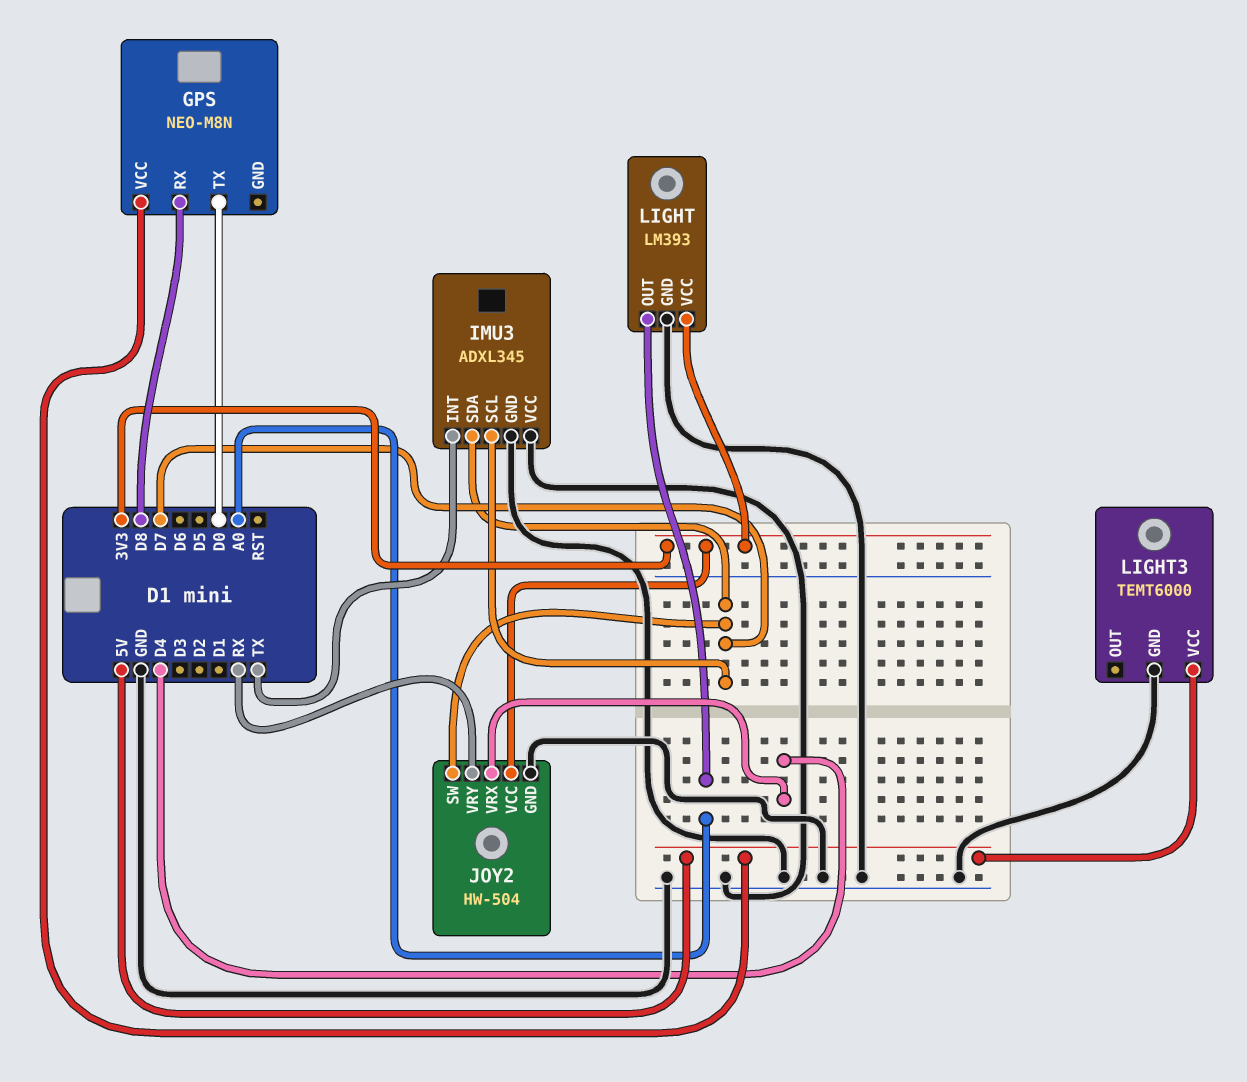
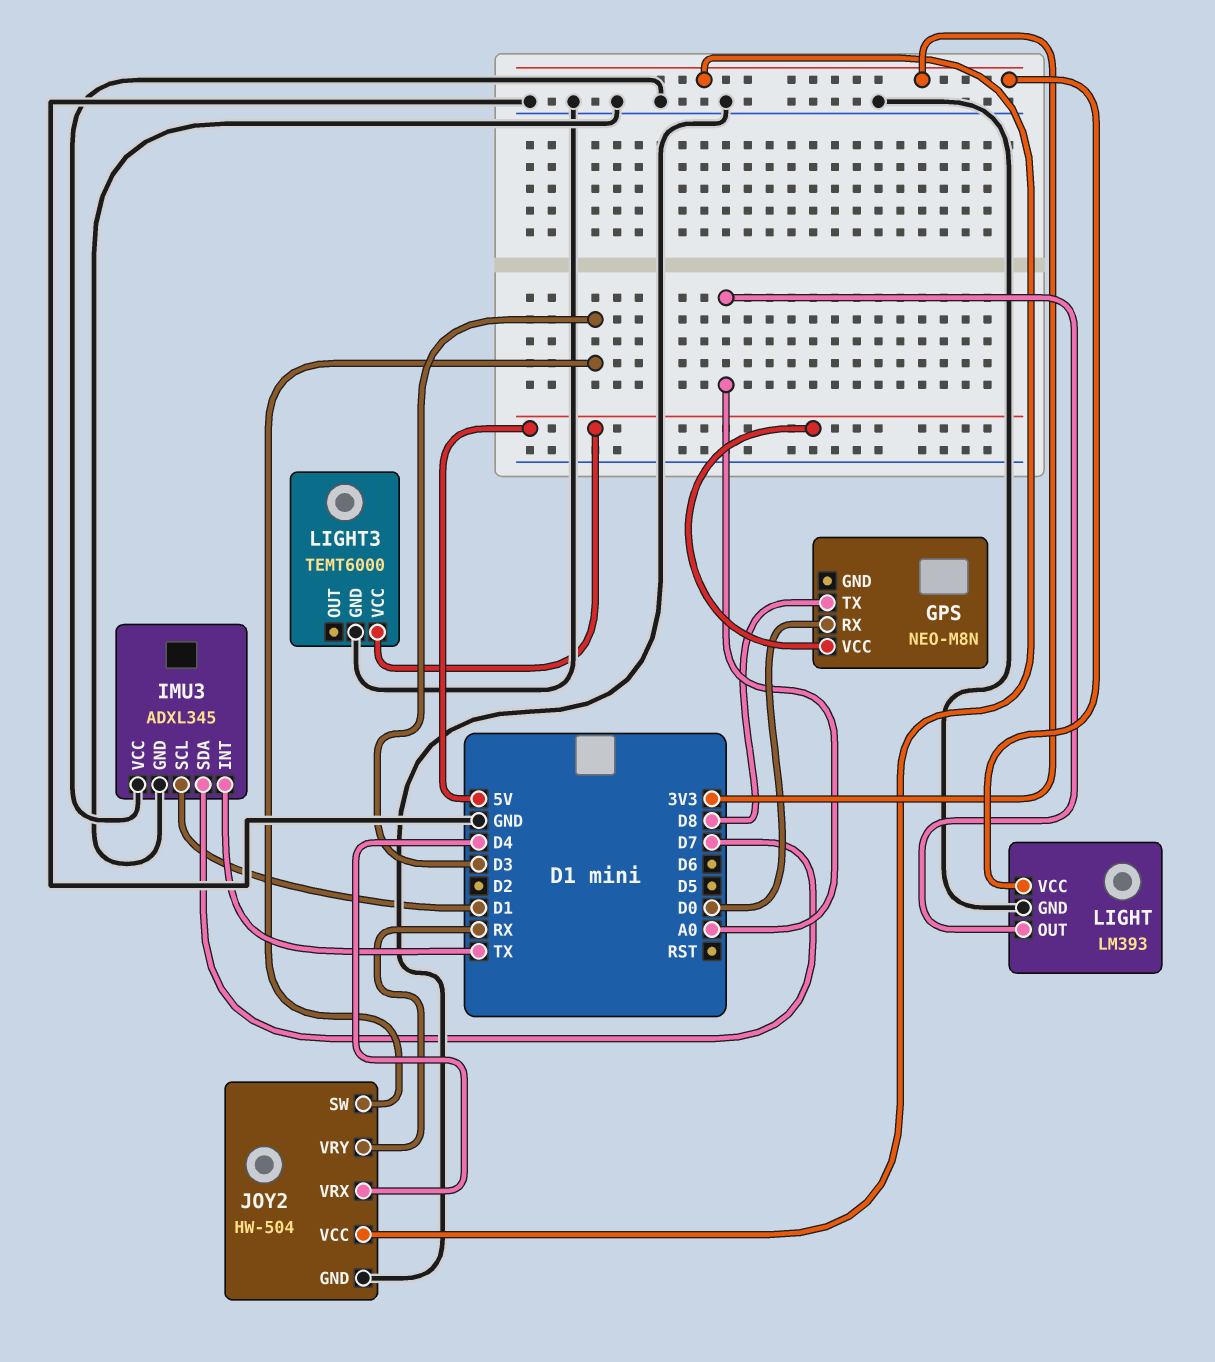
GPS pin RX: D8 -> D0
GPS pin TX: D0 -> D8
IMU3 pin SCL: D7 -> D1
JOY2 pin SW: D7 -> D3

